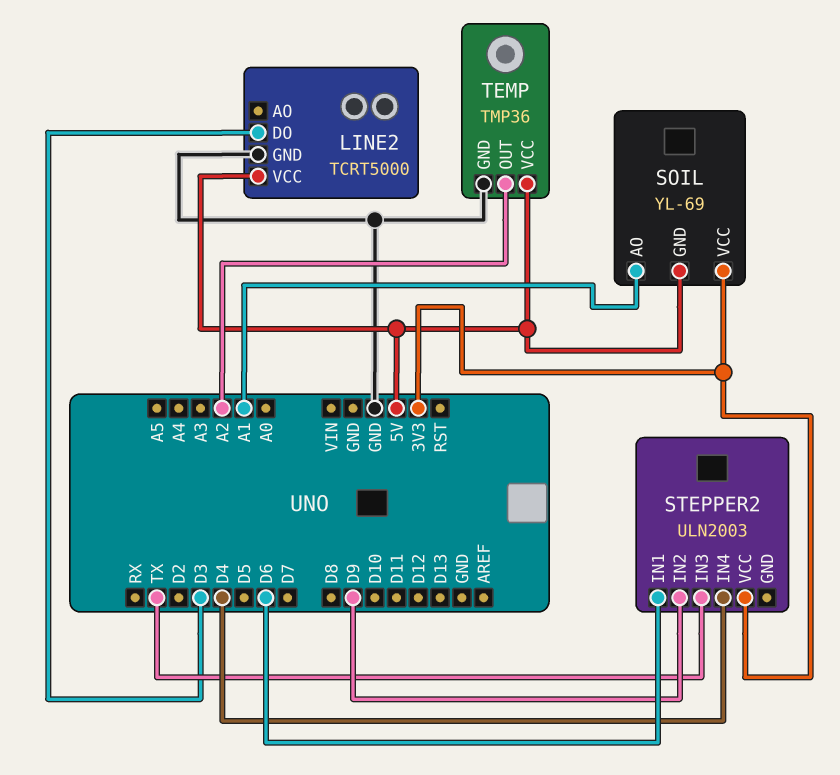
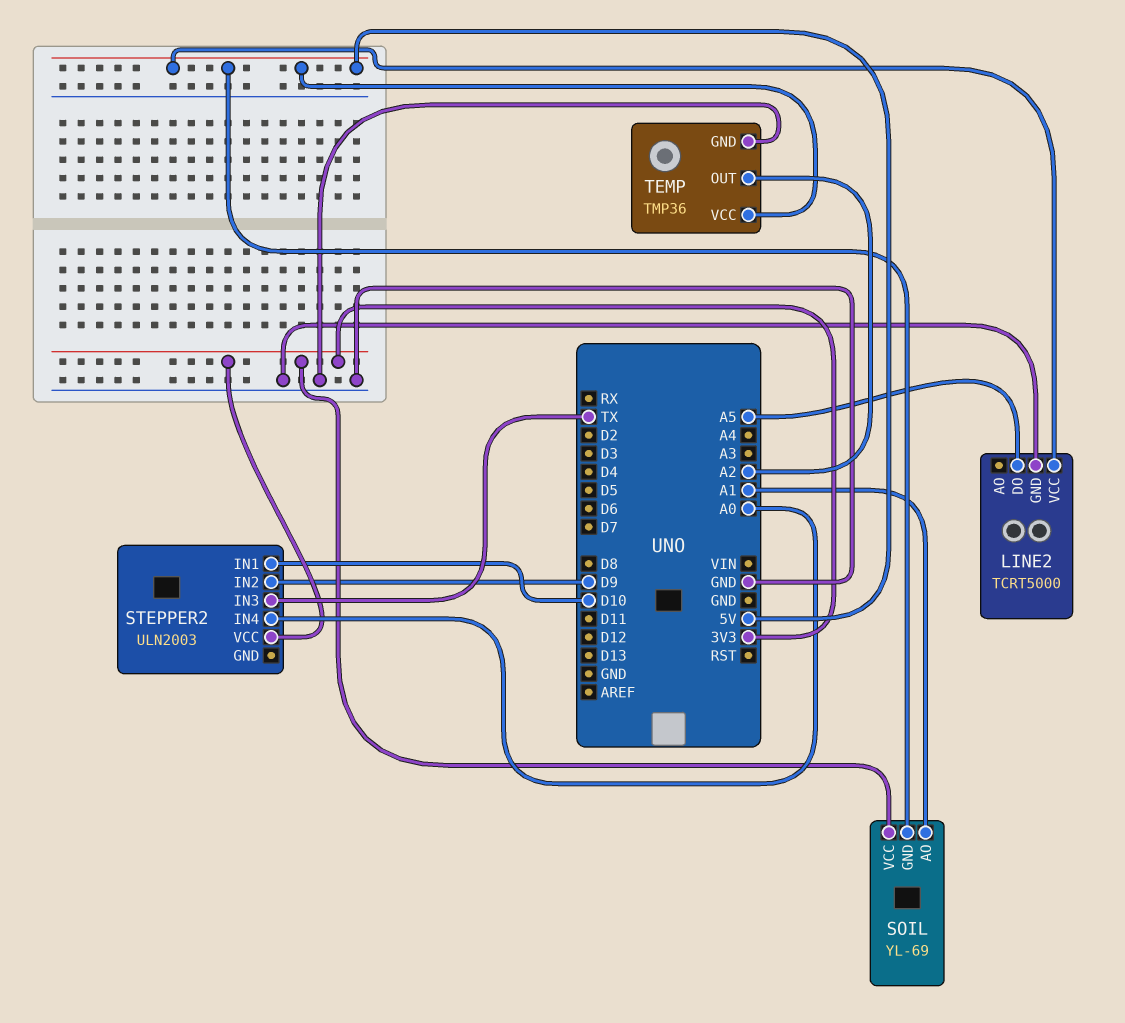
LINE2 pin DO: D3 -> A5
STEPPER2 pin IN1: D6 -> D10
STEPPER2 pin IN4: D4 -> A0

